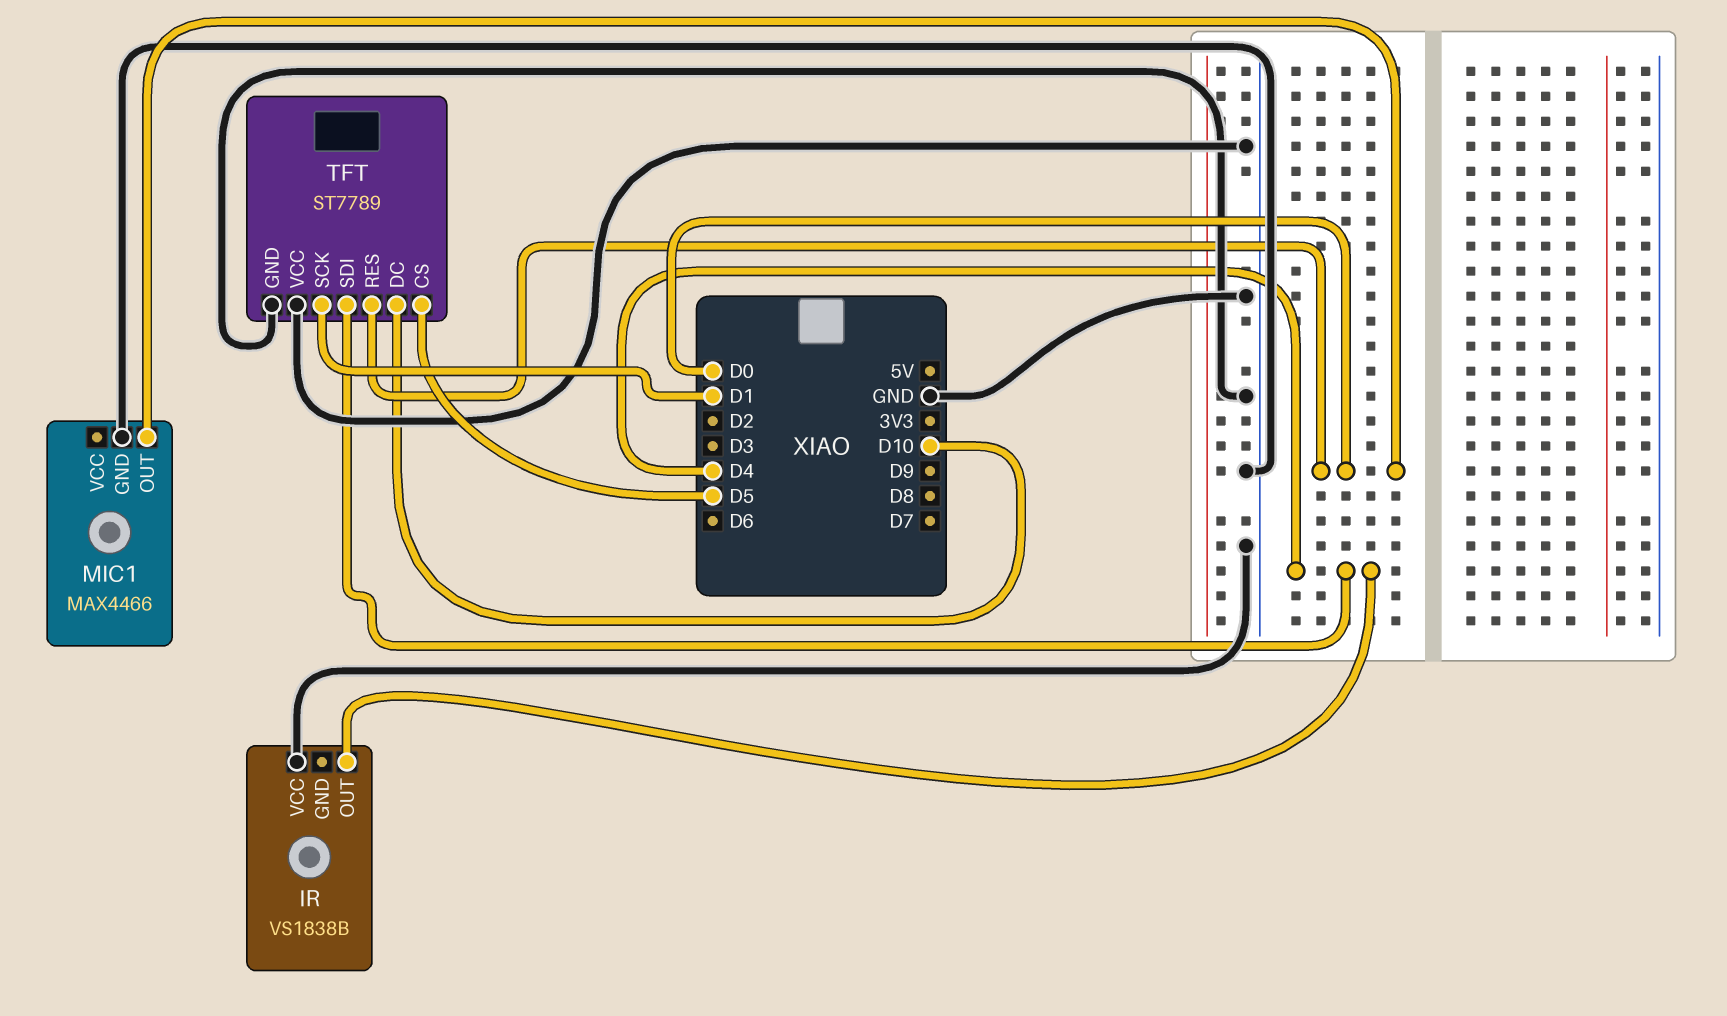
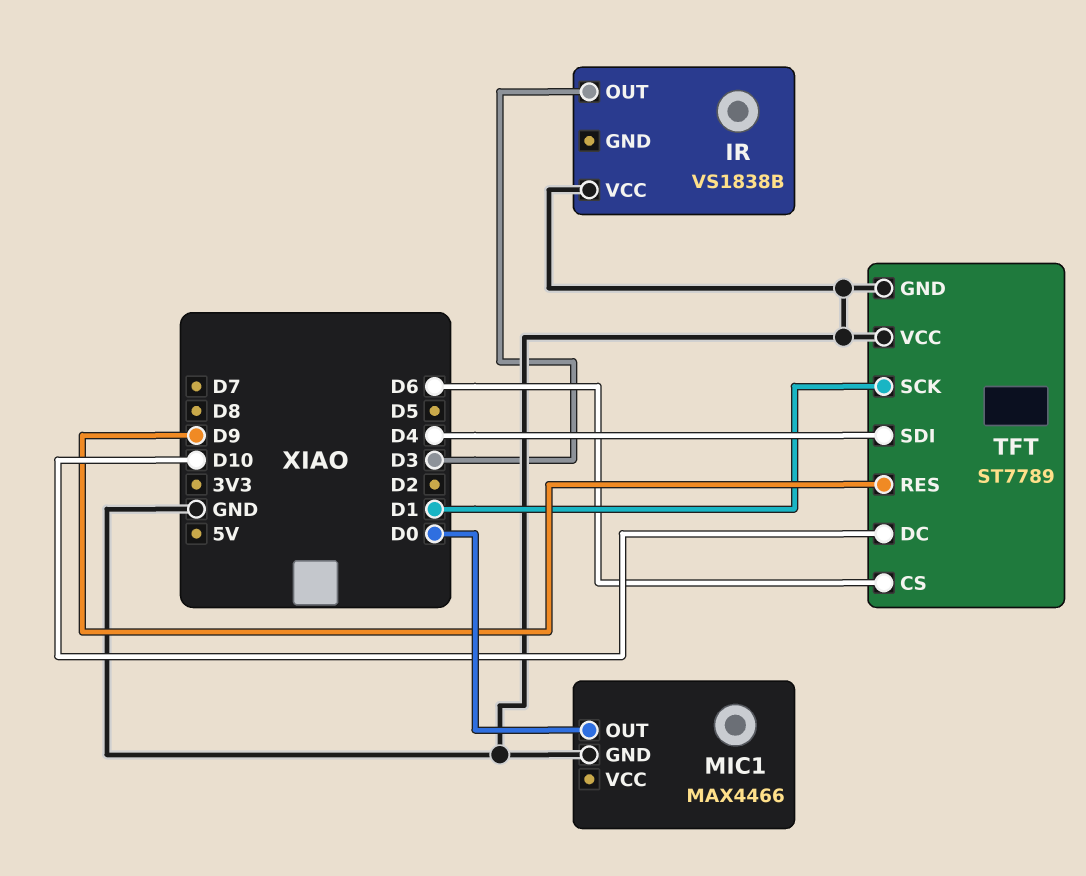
IR pin OUT: D4 -> D3
TFT pin CS: D5 -> D6
TFT pin RES: D0 -> D9

